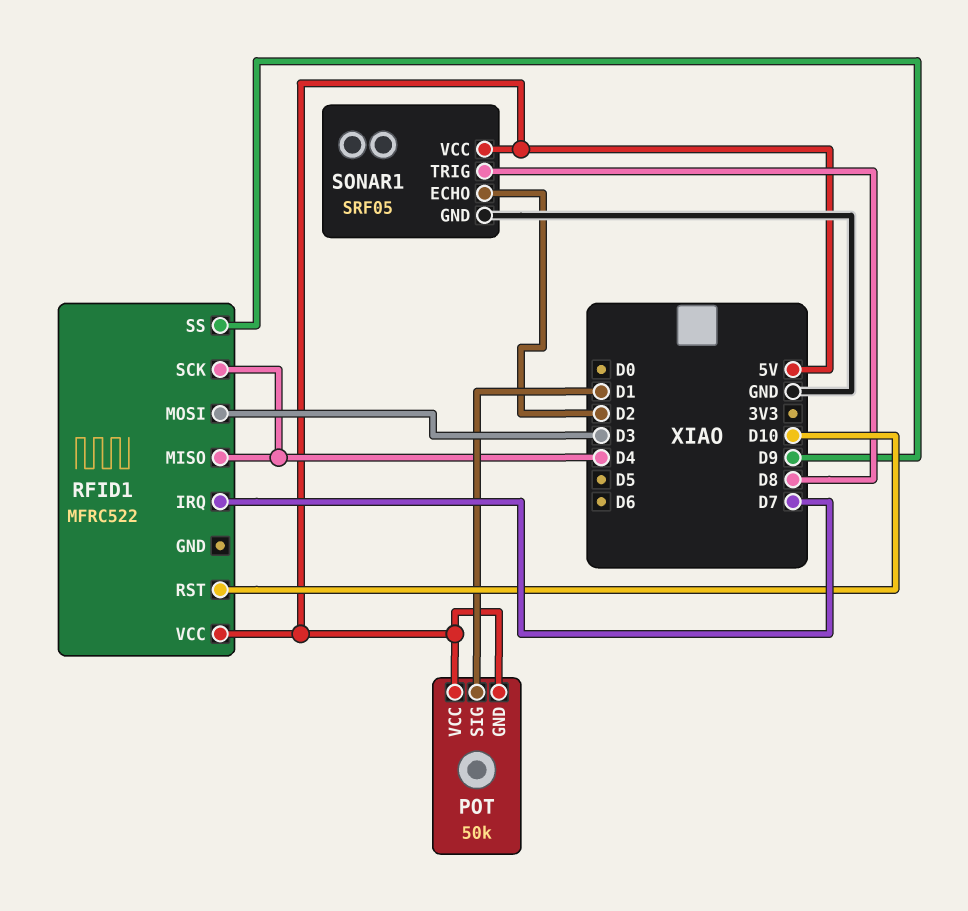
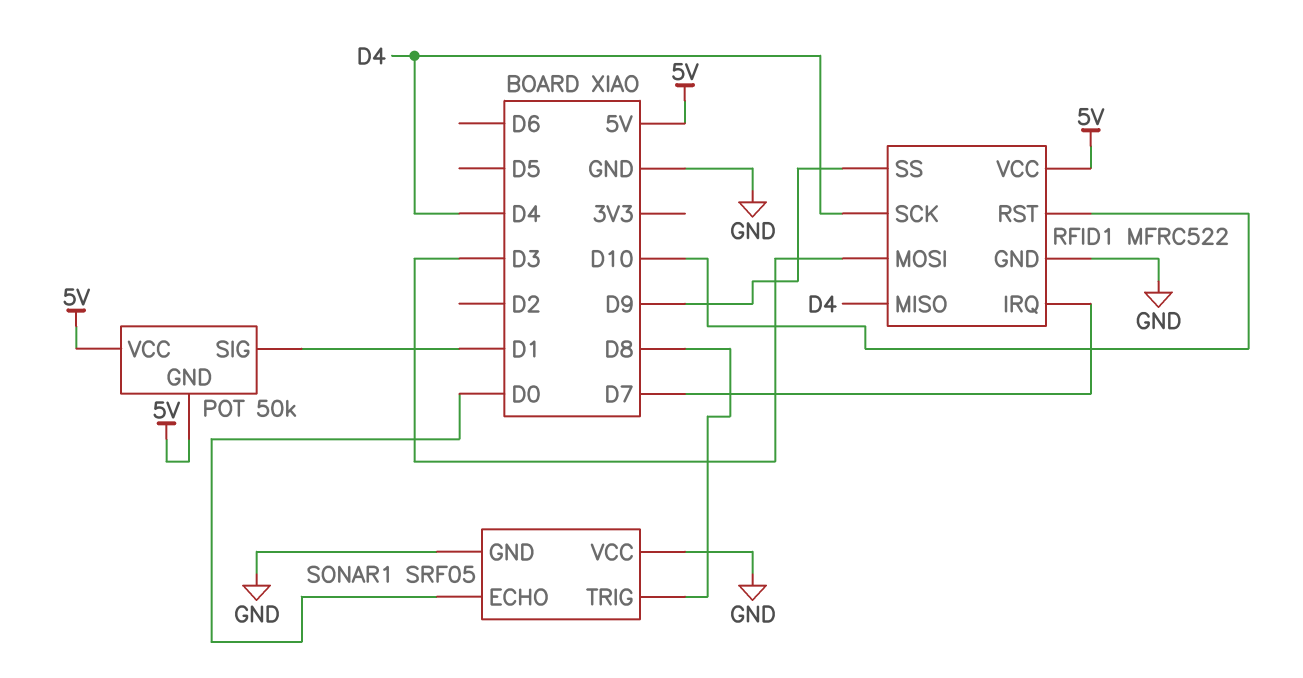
RFID1 pin GND: none -> GND
SONAR1 pin ECHO: D2 -> D0
SONAR1 pin VCC: 5V -> GND

